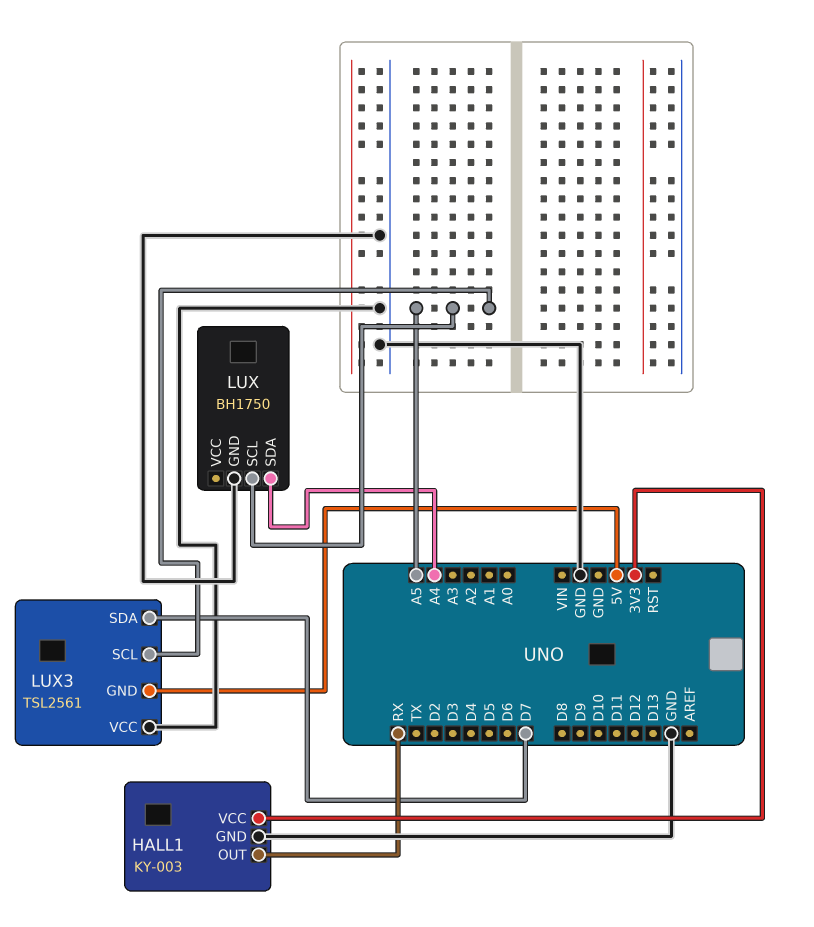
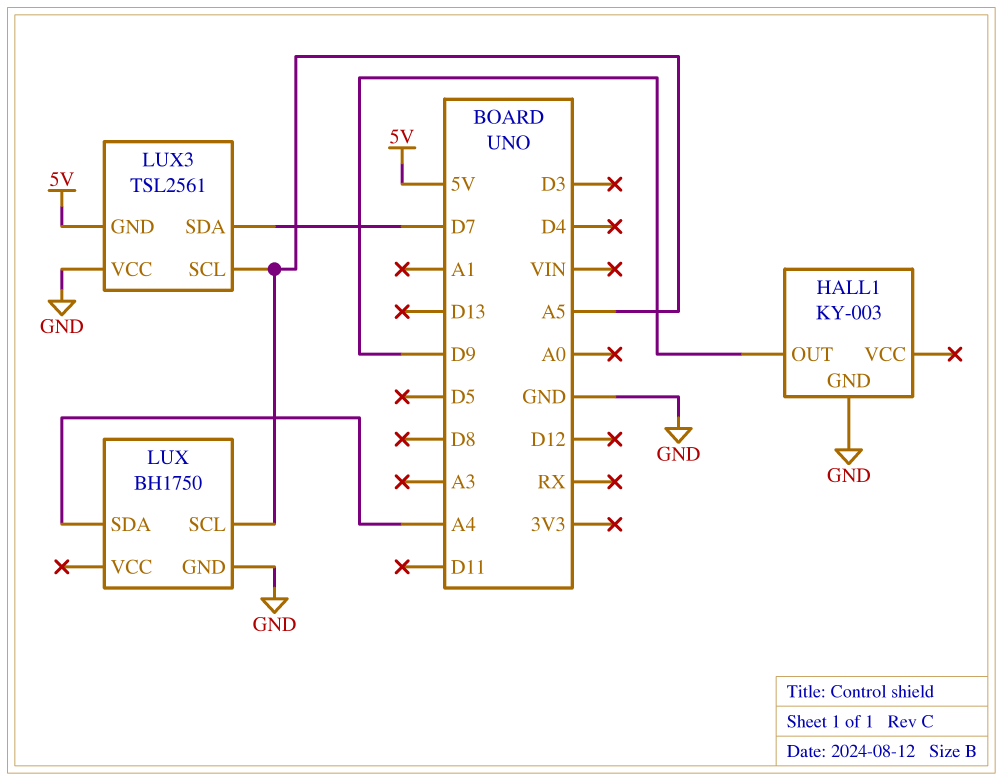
HALL1 pin OUT: RX -> D9
HALL1 pin VCC: 3V3 -> none

